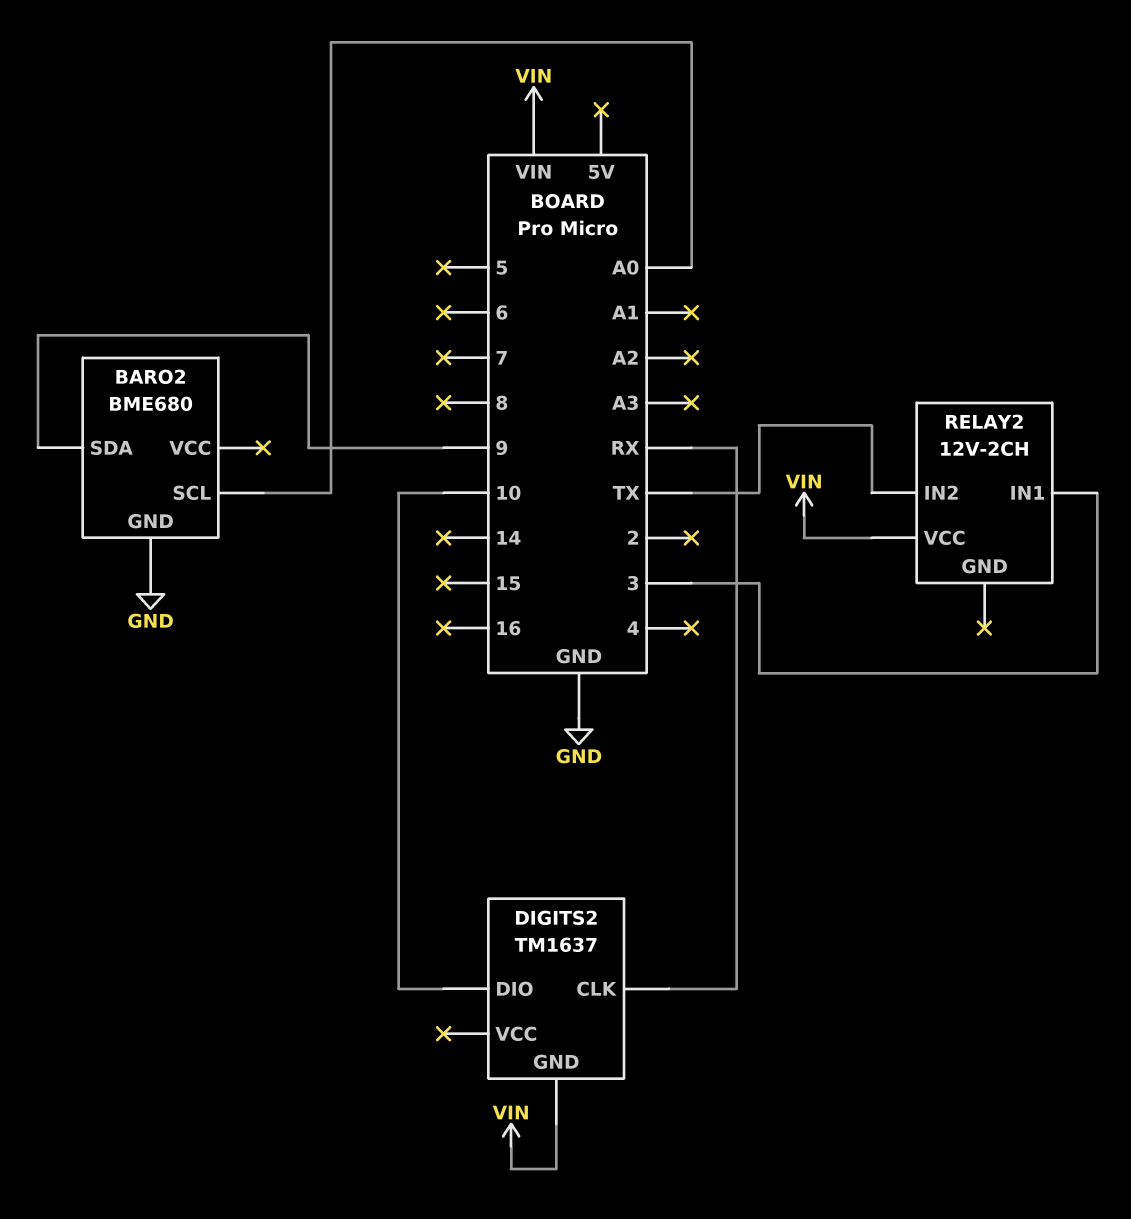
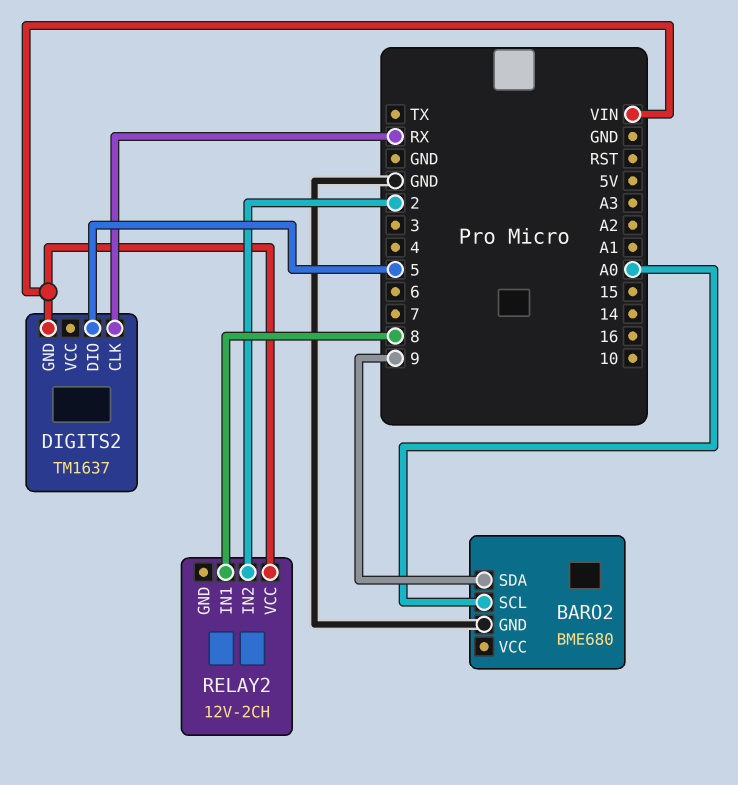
DIGITS2 pin DIO: 10 -> 5
RELAY2 pin IN1: 3 -> 8
RELAY2 pin IN2: TX -> 2

